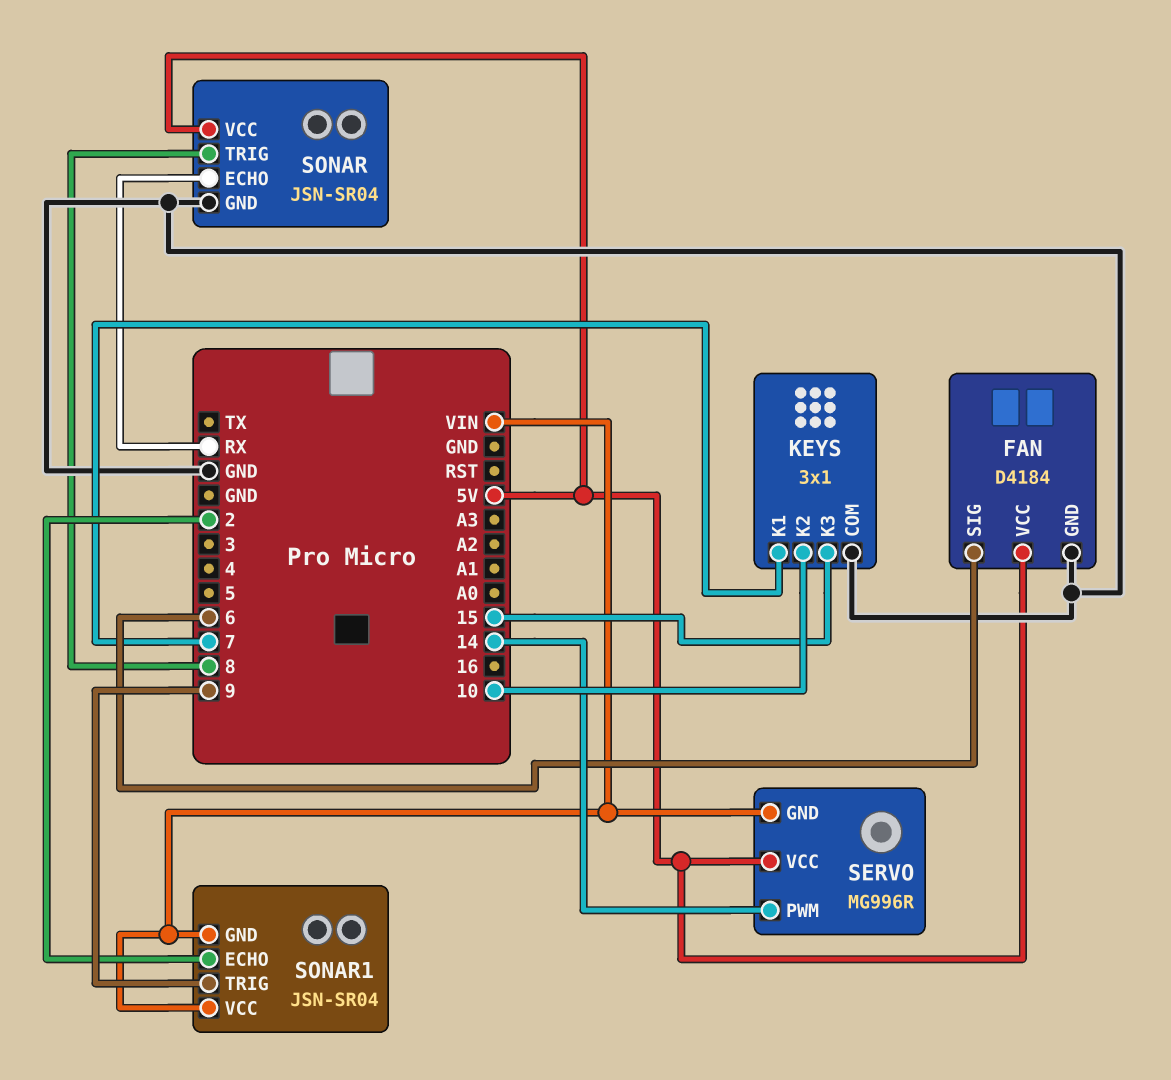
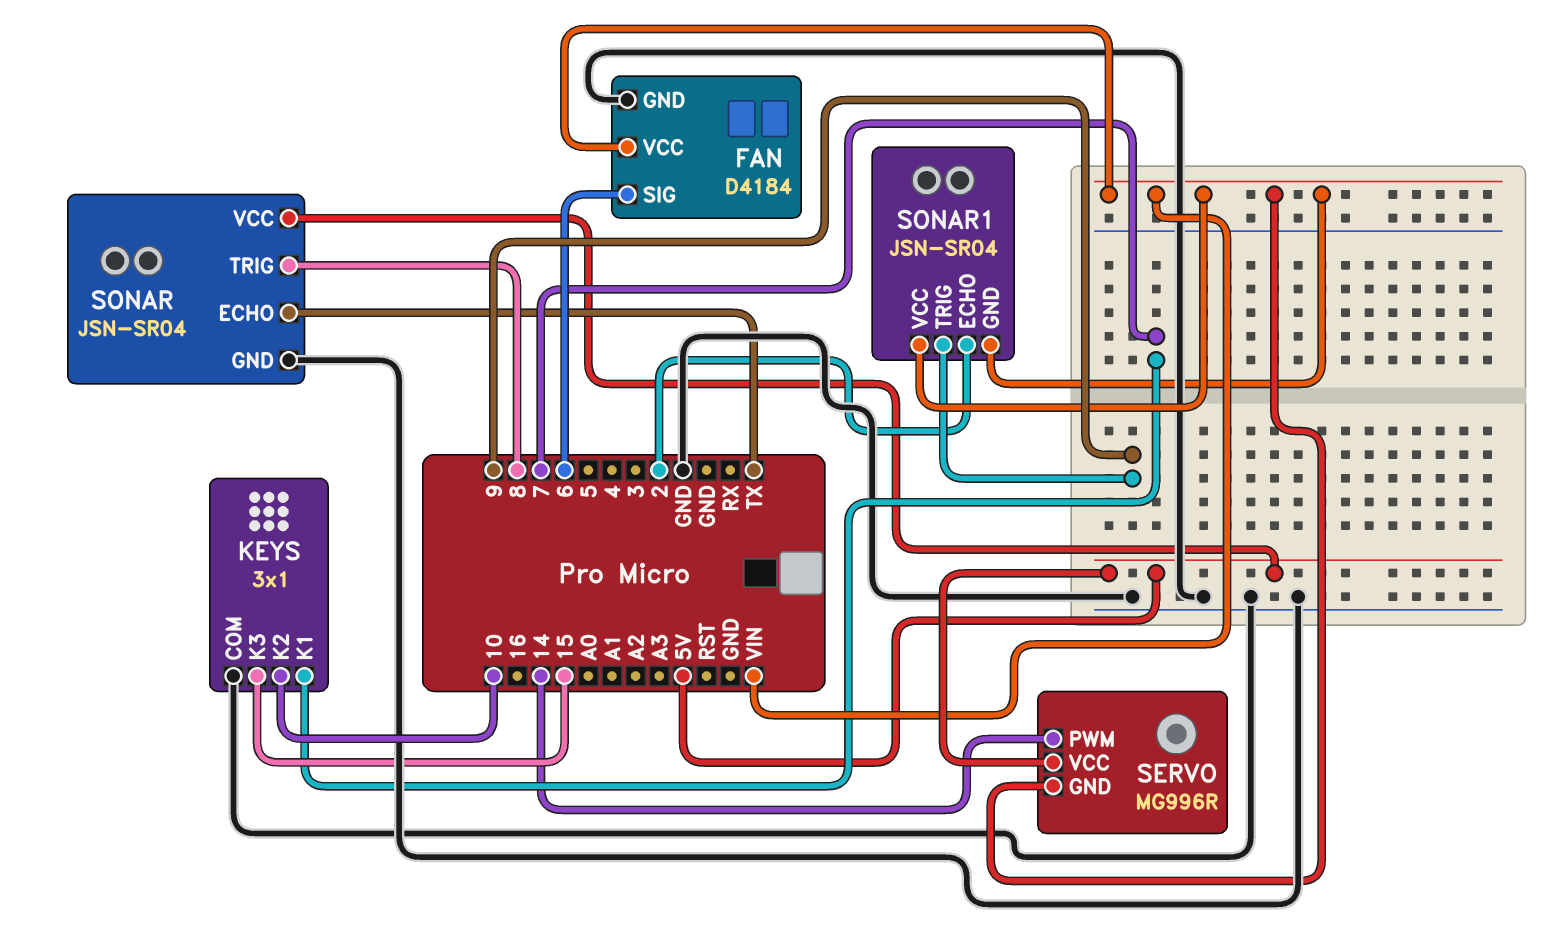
FAN pin VCC: 5V -> VIN
SONAR pin ECHO: RX -> TX

